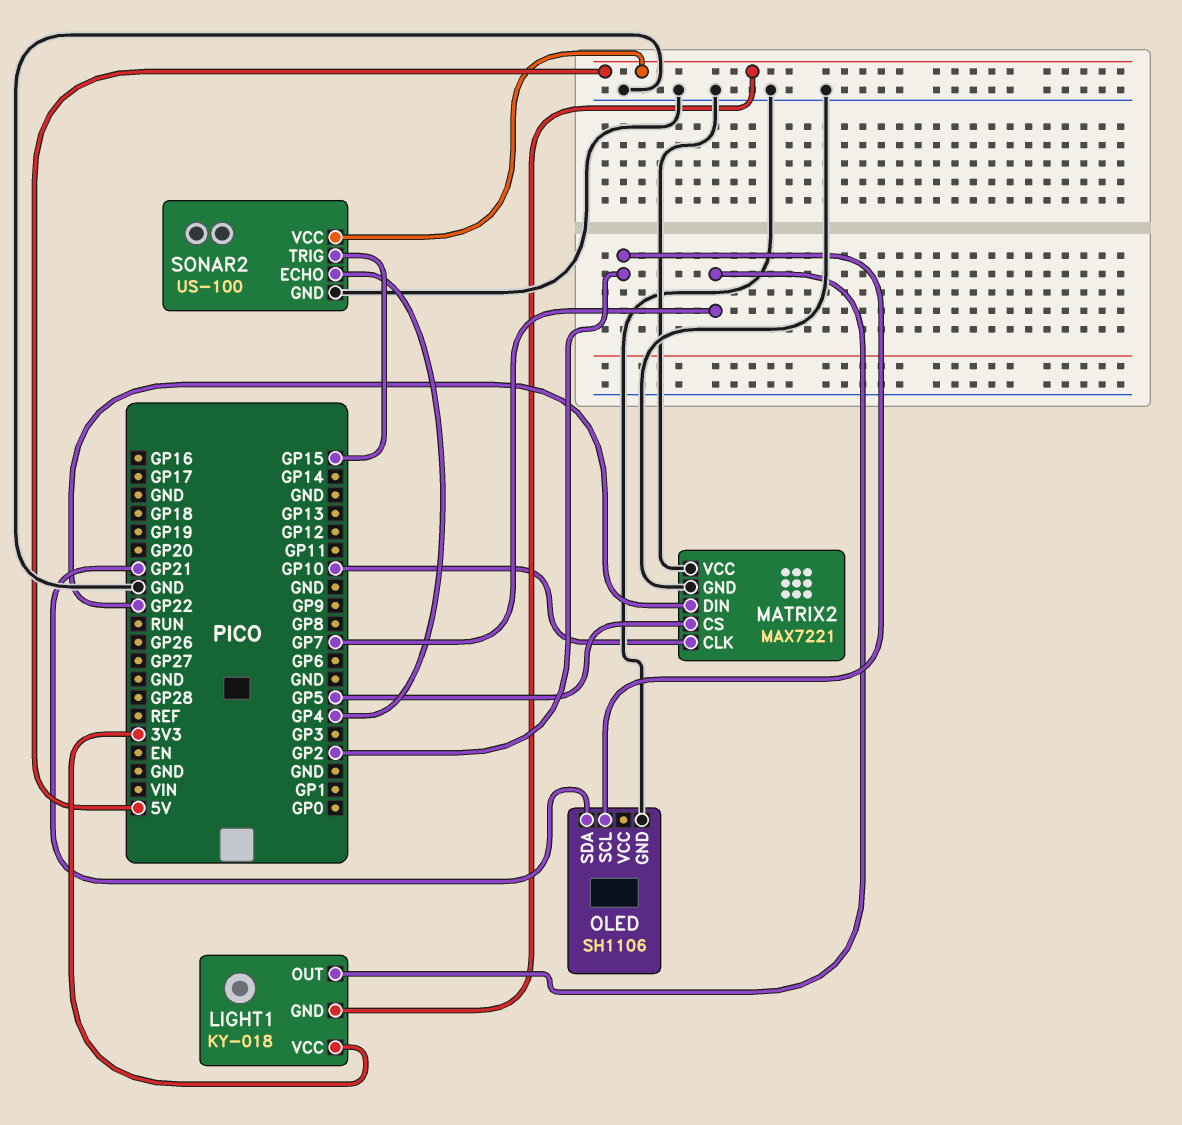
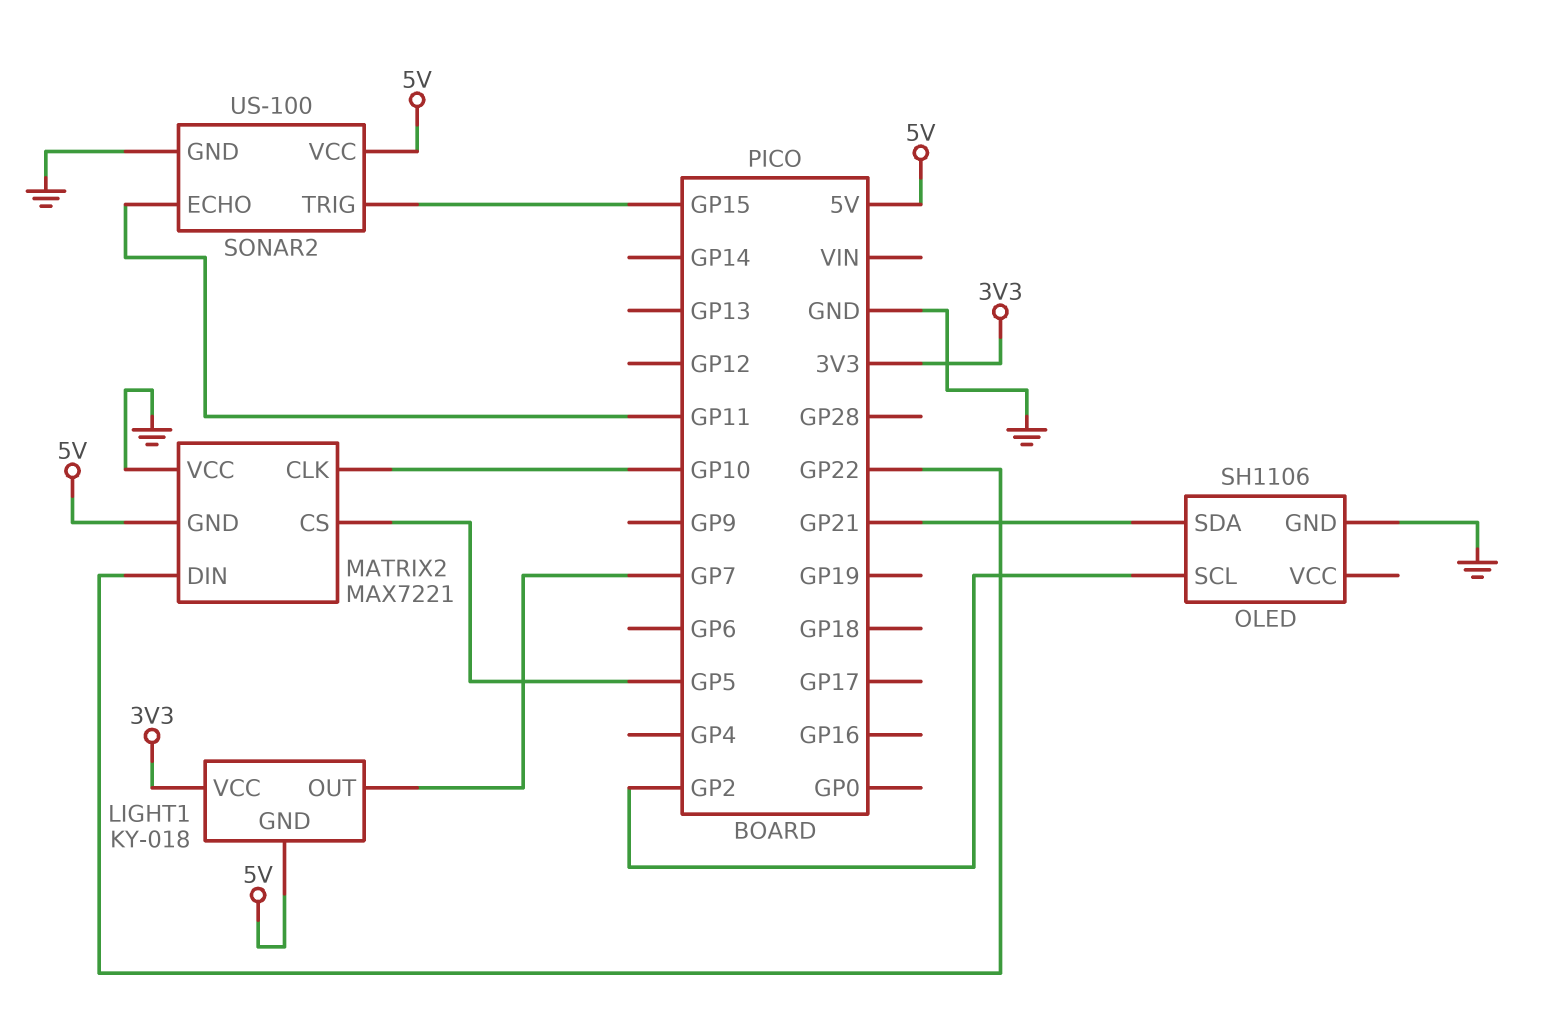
MATRIX2 pin GND: GND -> 5V
SONAR2 pin ECHO: GP4 -> GP11

